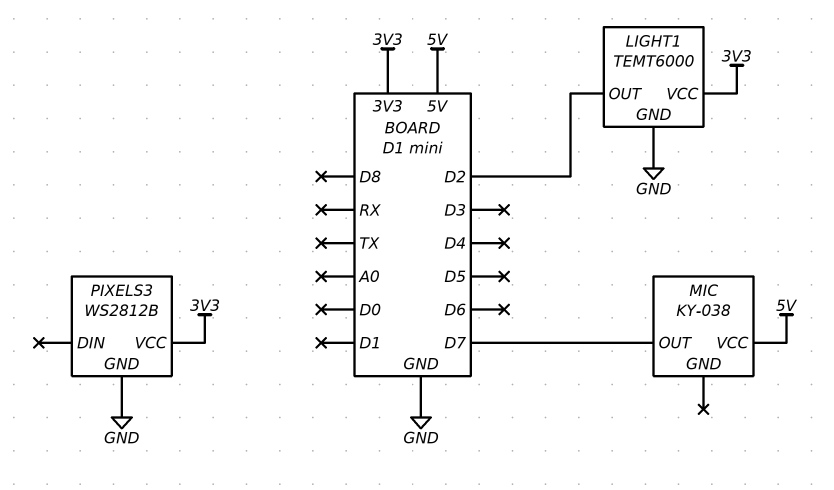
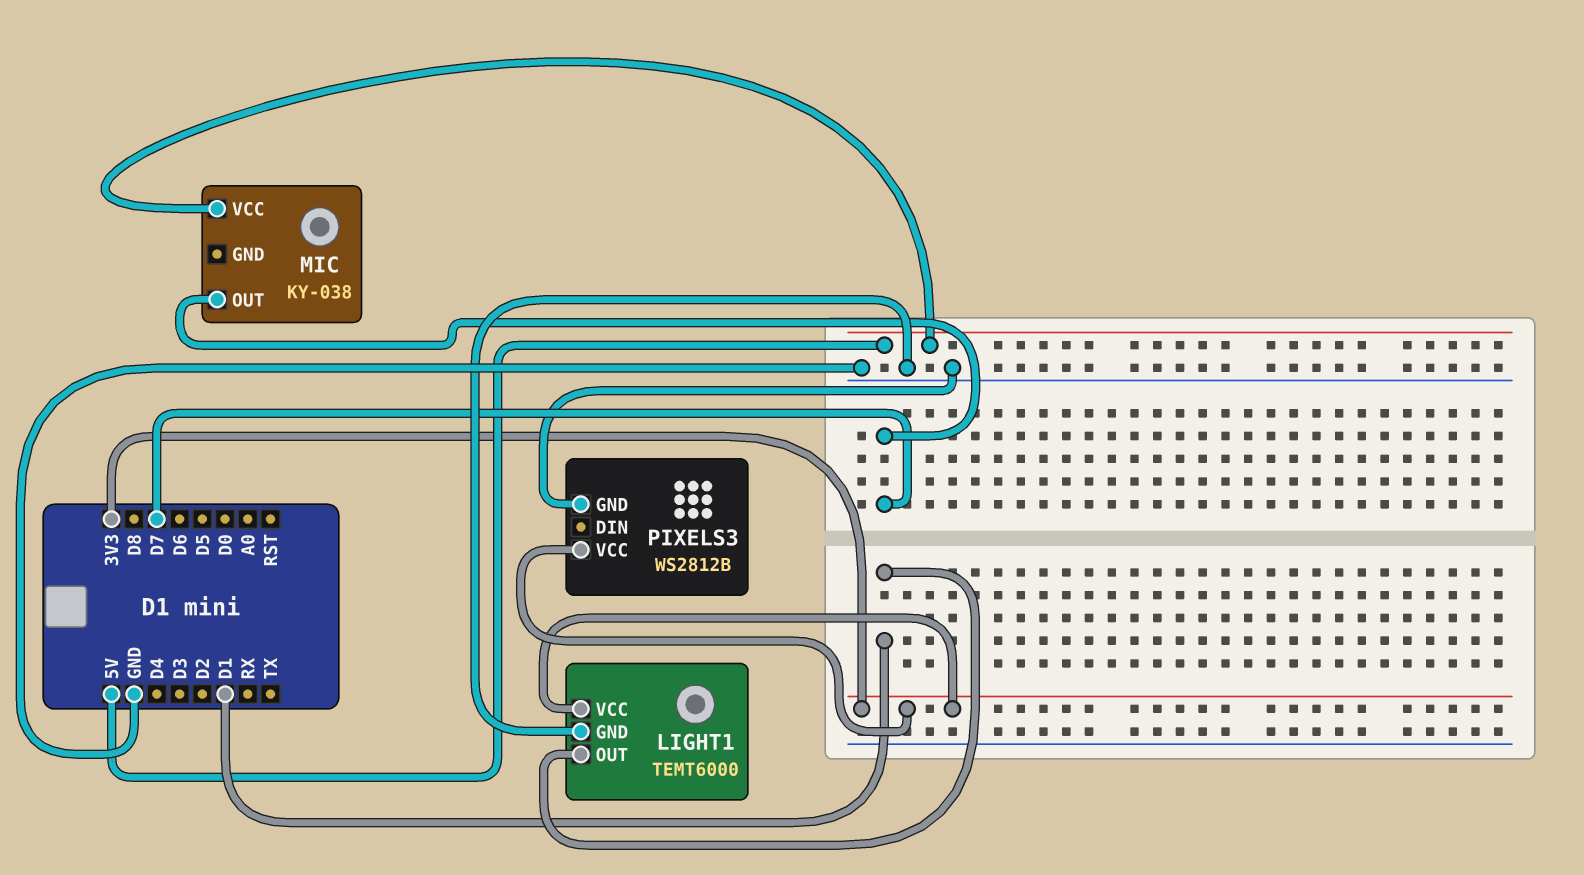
LIGHT1 pin OUT: D2 -> D1

